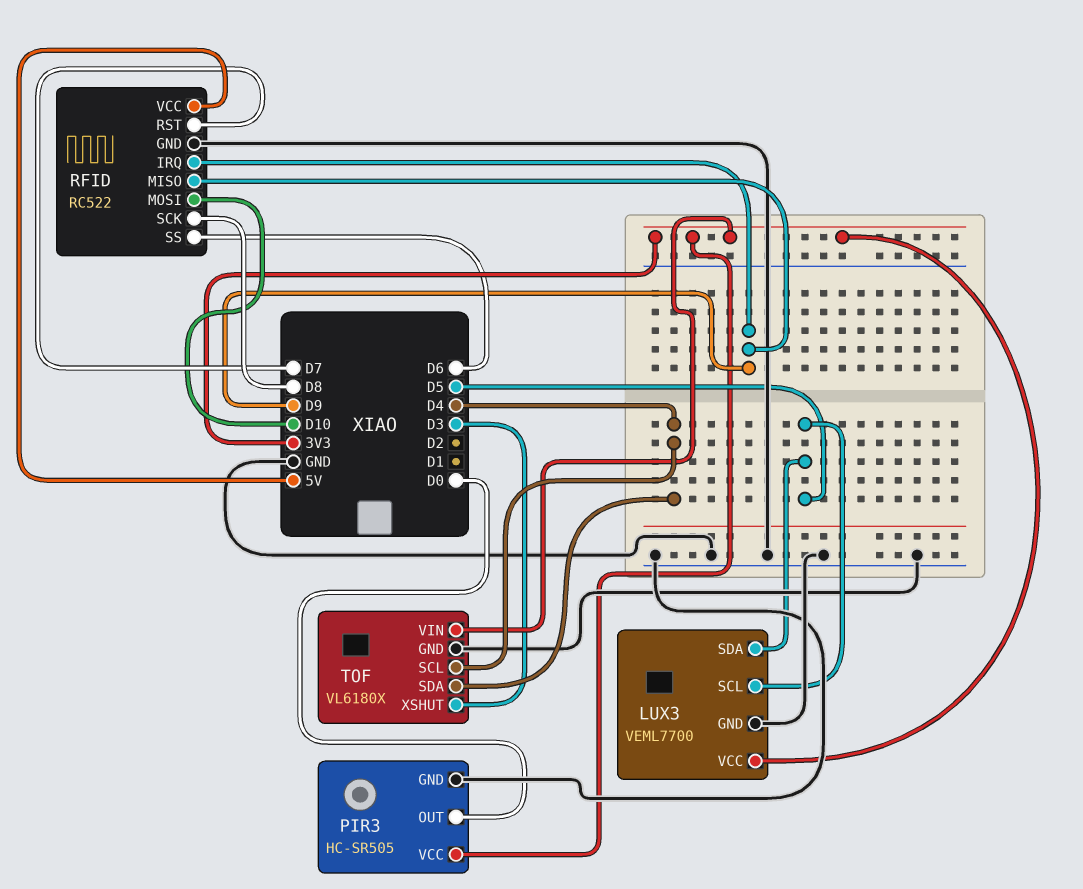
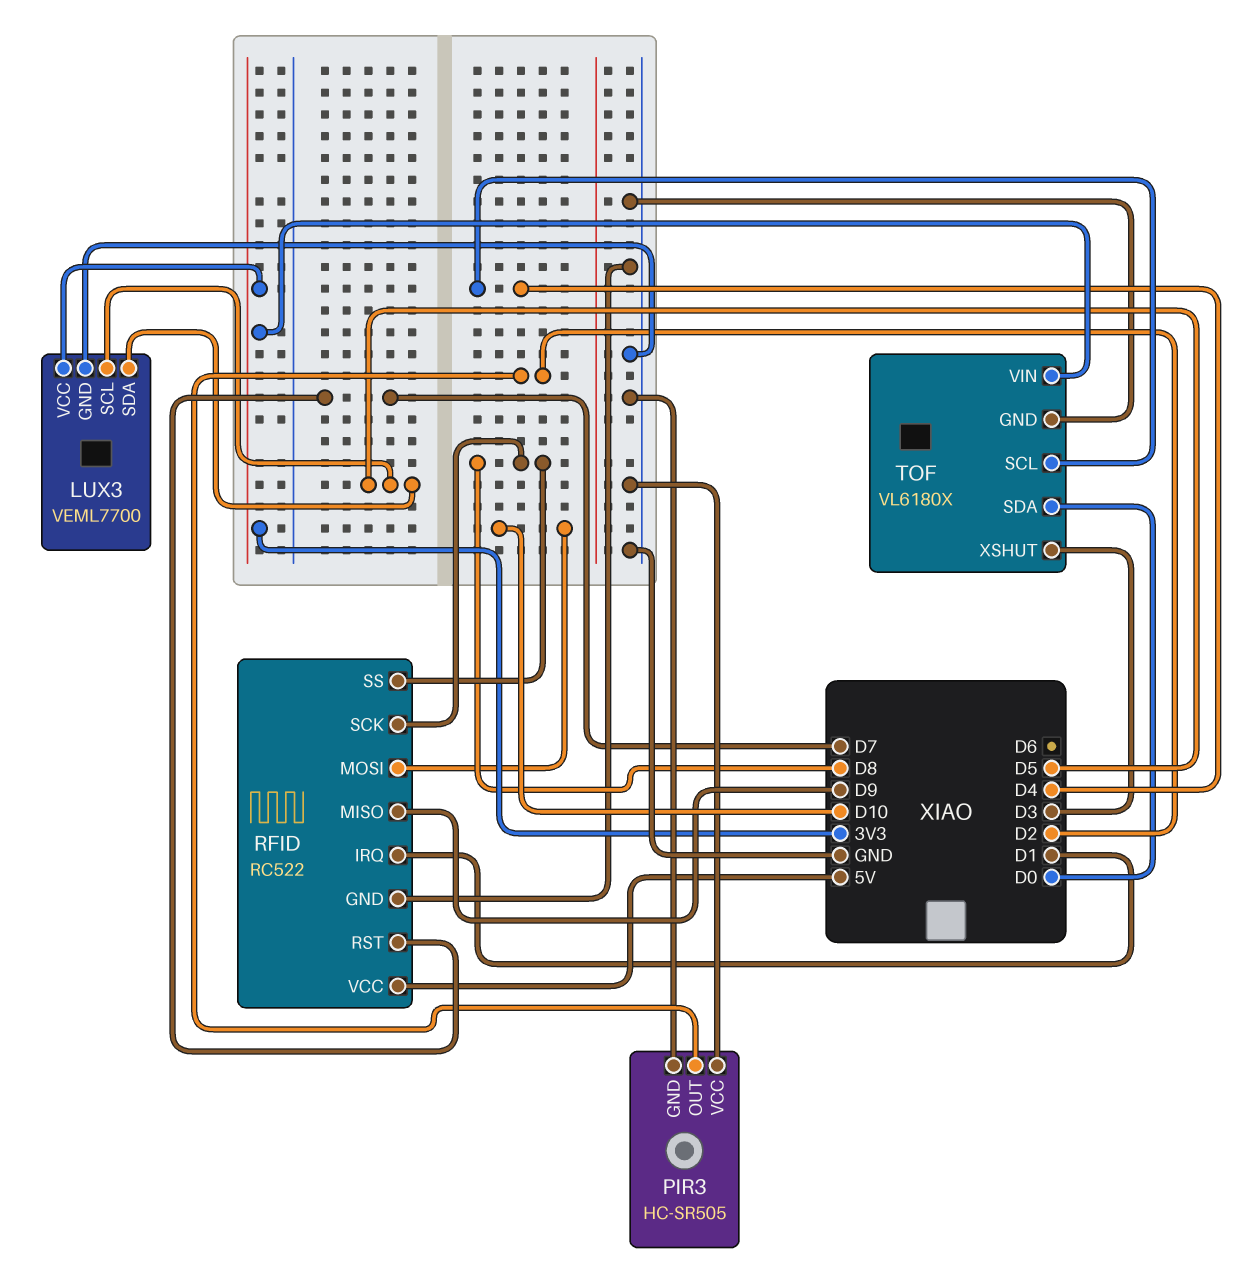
PIR3 pin OUT: D0 -> D2
PIR3 pin VCC: 3V3 -> GND
RFID pin IRQ: D9 -> D1
RFID pin SS: D6 -> D8
TOF pin SDA: D4 -> D0

